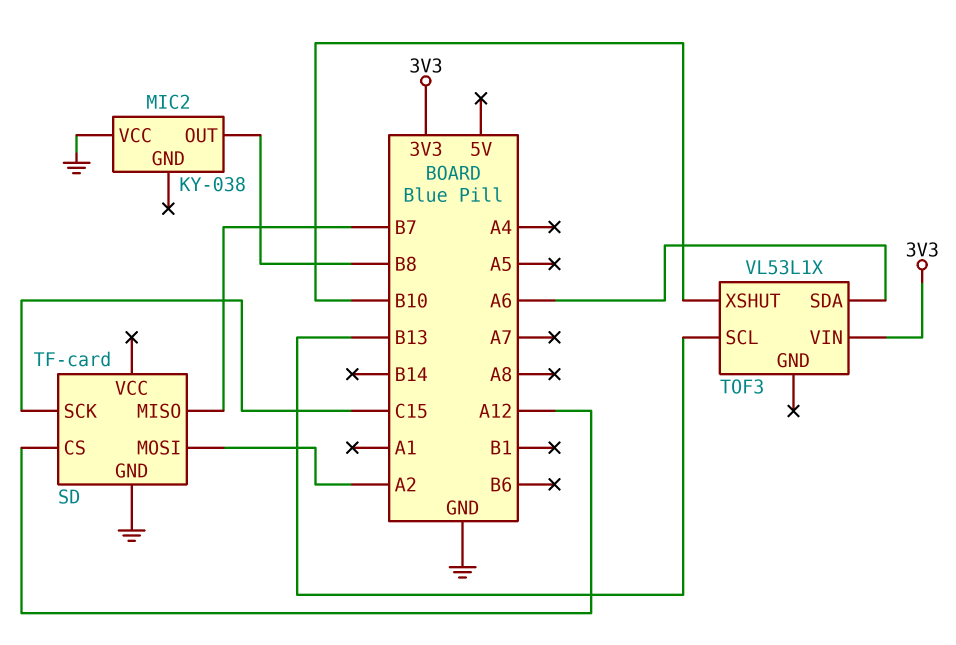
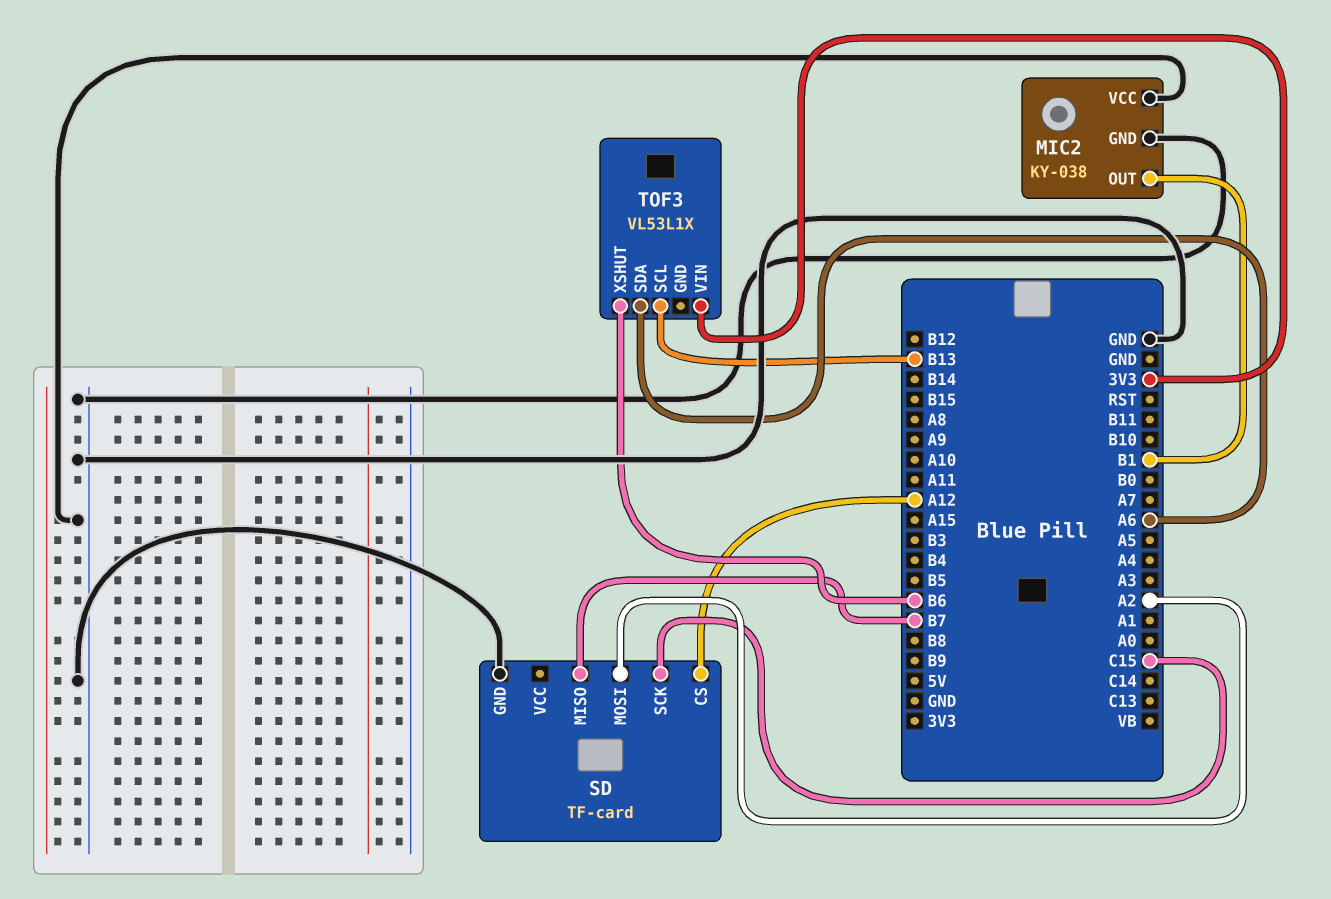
MIC2 pin GND: none -> GND
MIC2 pin OUT: B8 -> B1
TOF3 pin XSHUT: B10 -> B6

